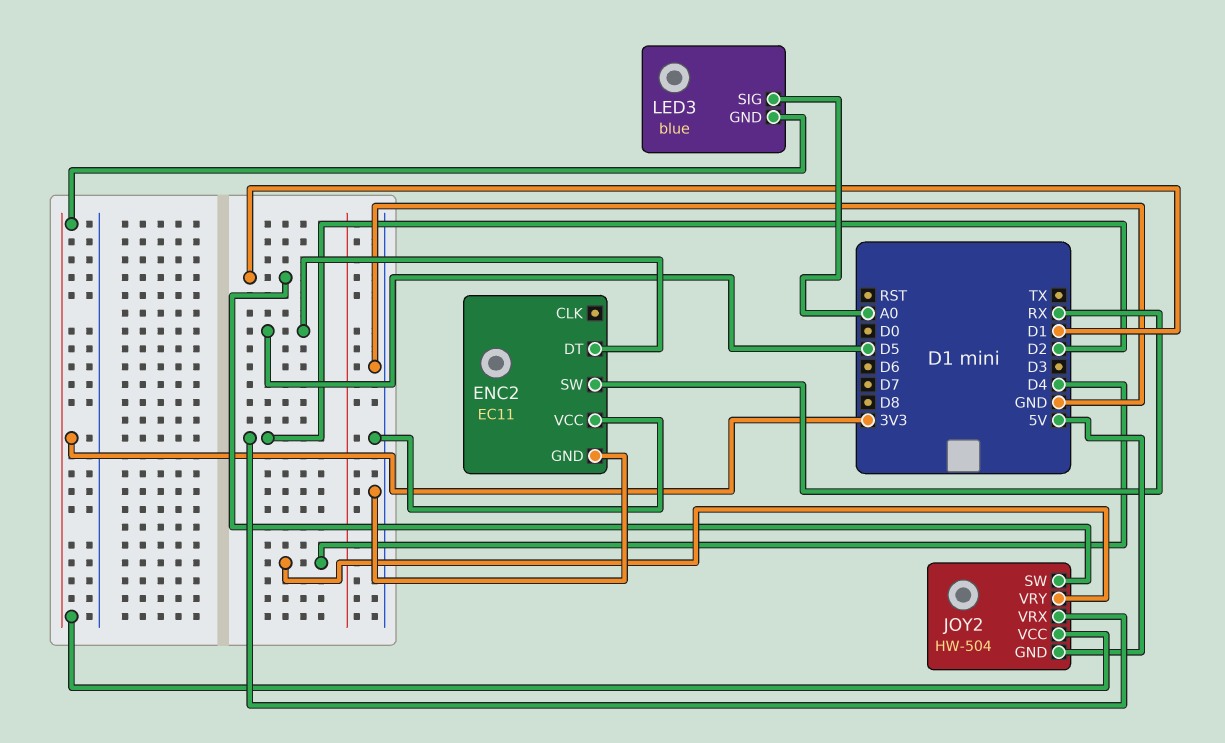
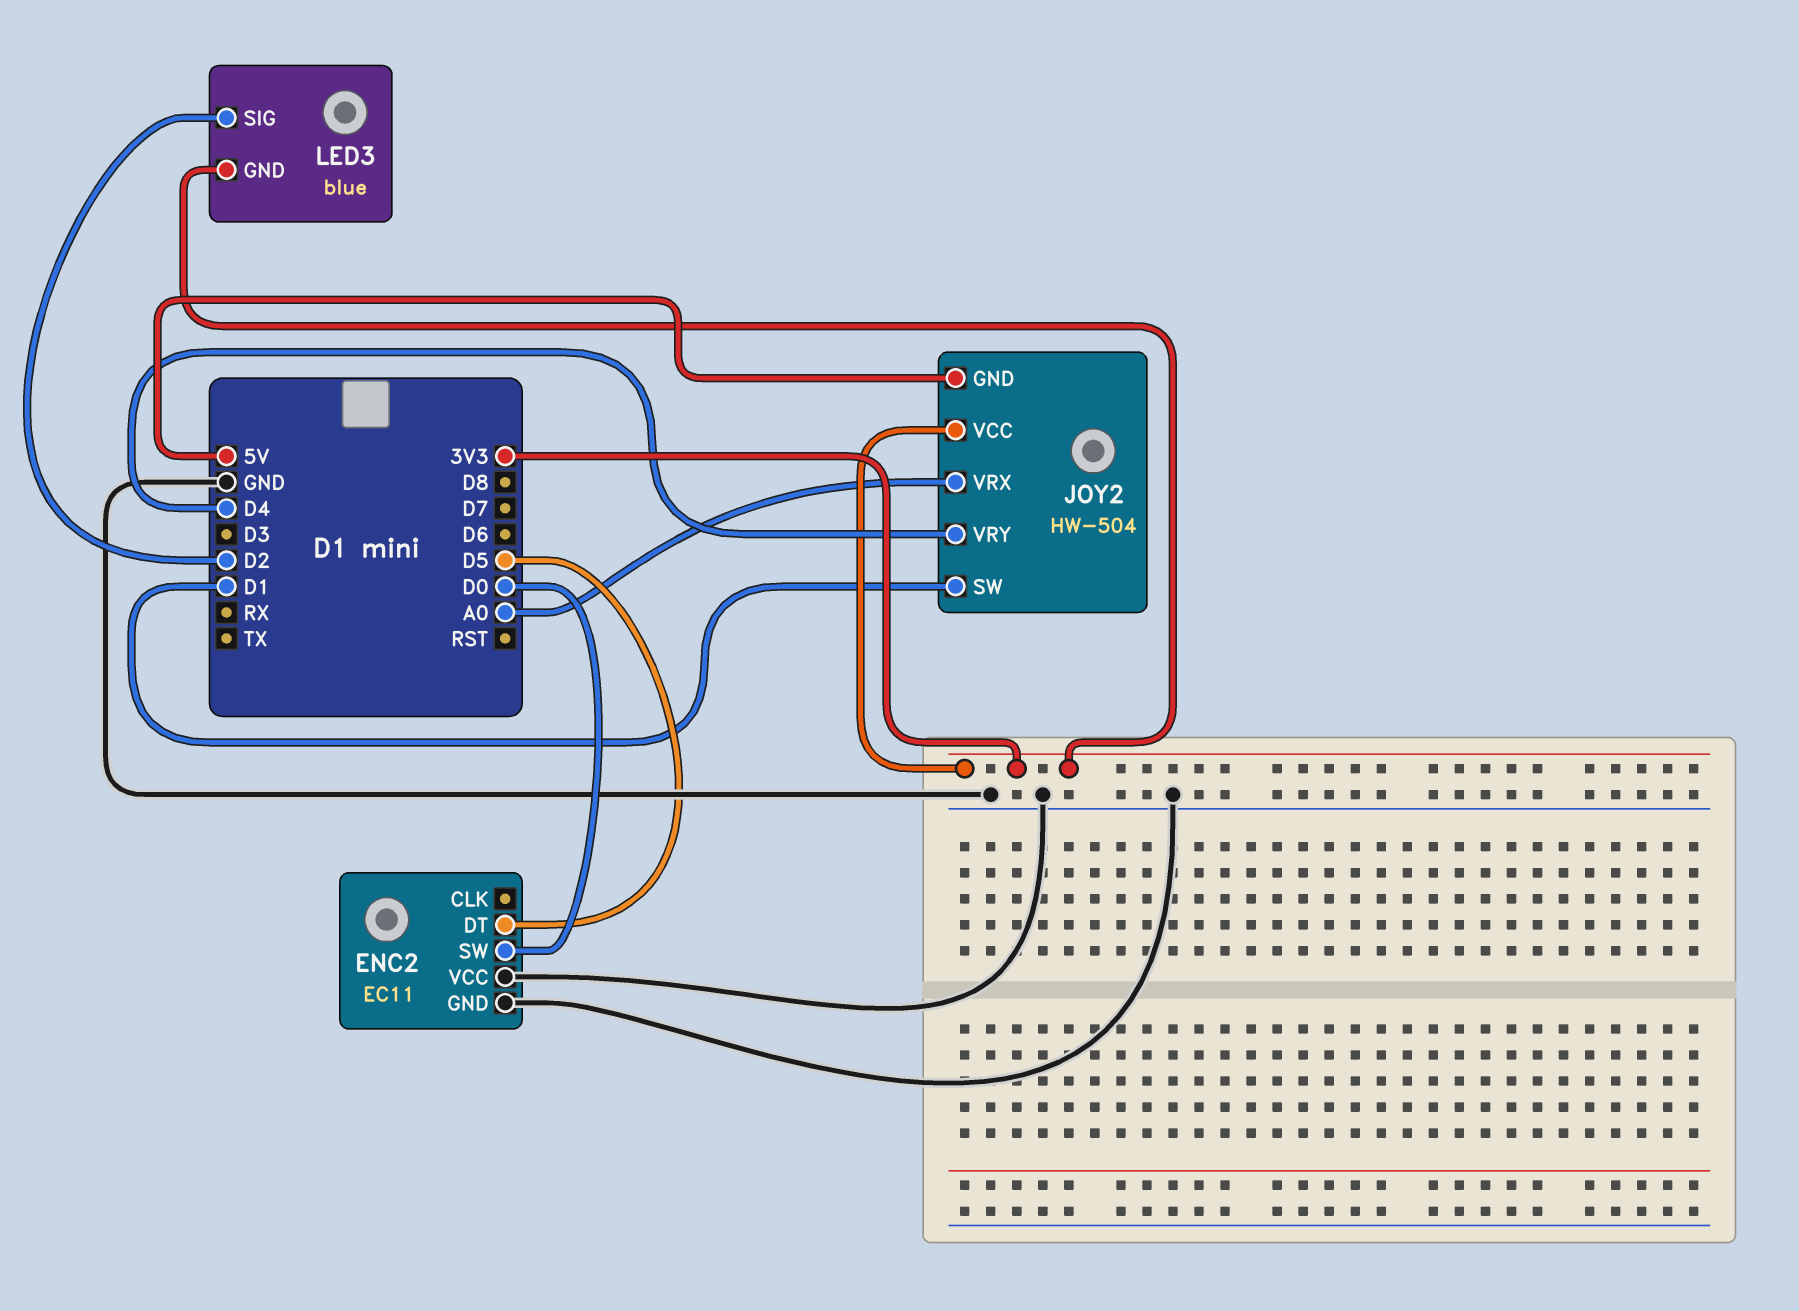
ENC2 pin SW: RX -> D0
JOY2 pin VRX: D2 -> A0
LED3 pin SIG: A0 -> D2

